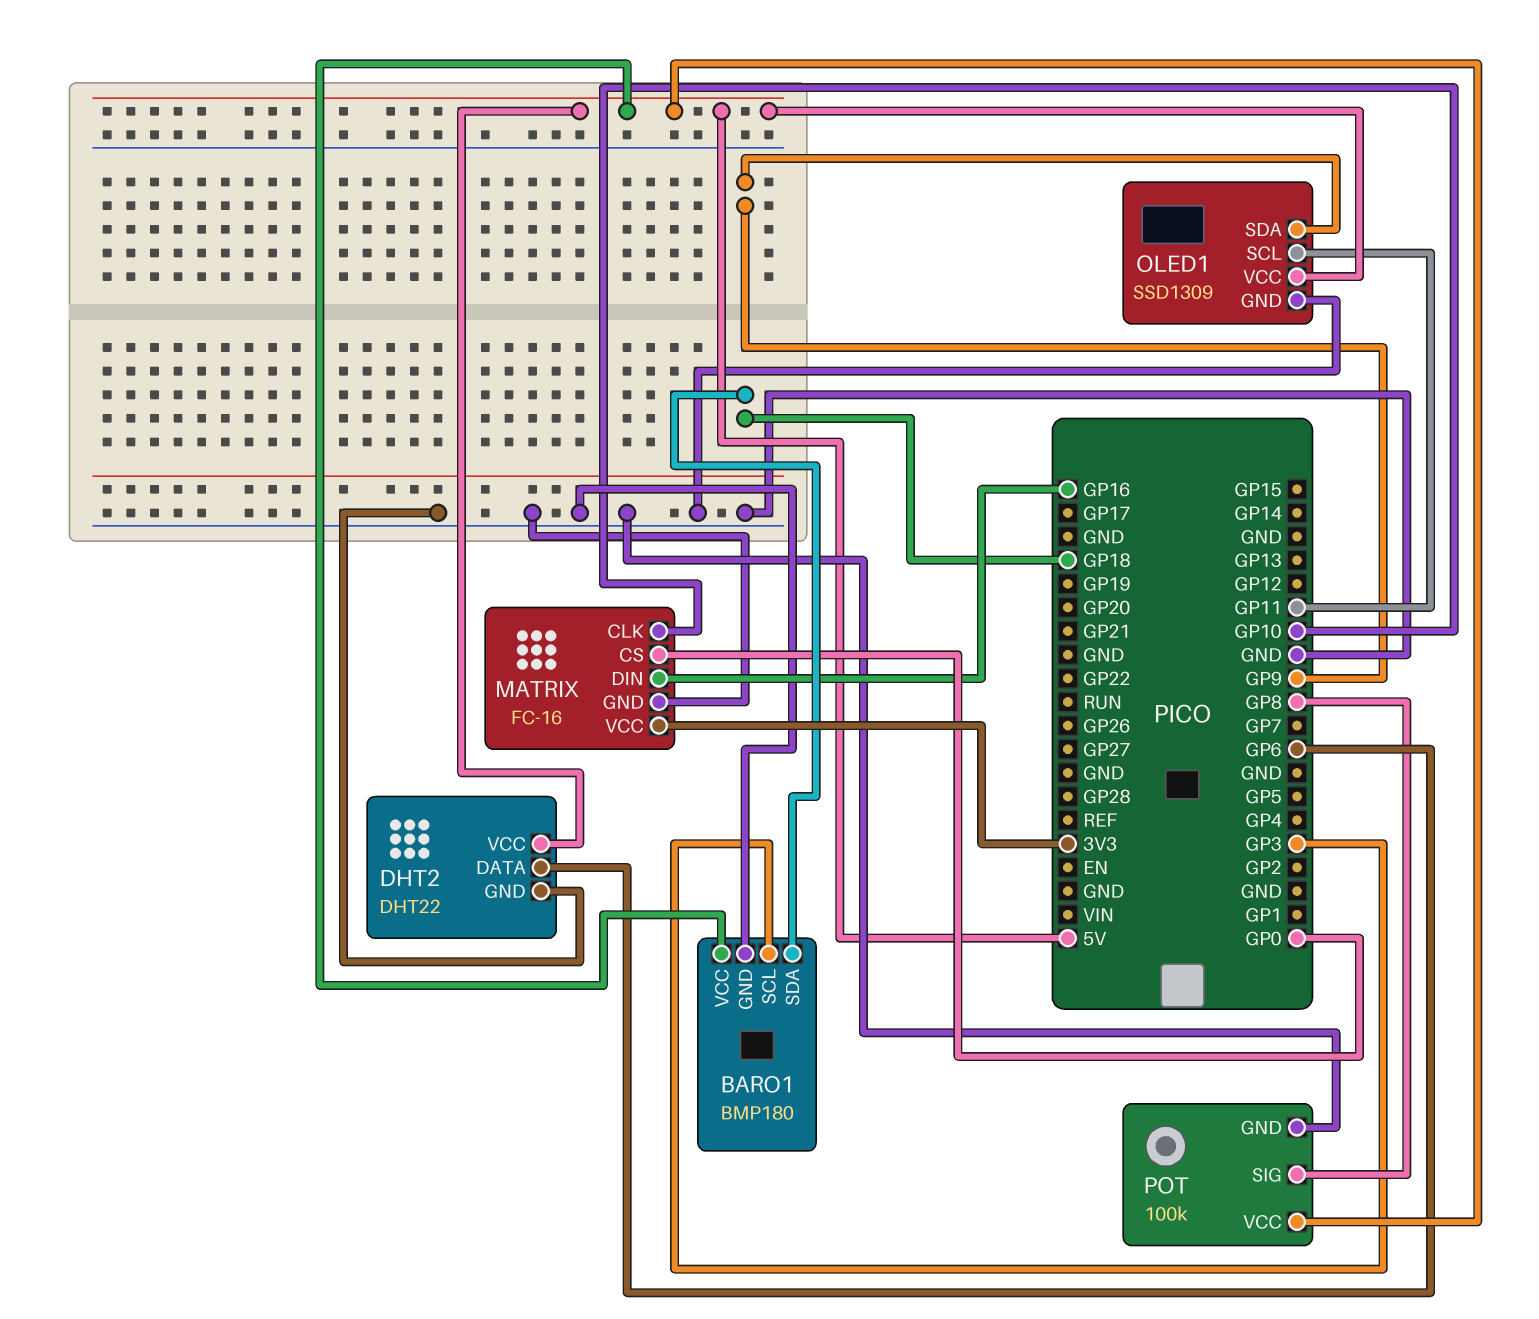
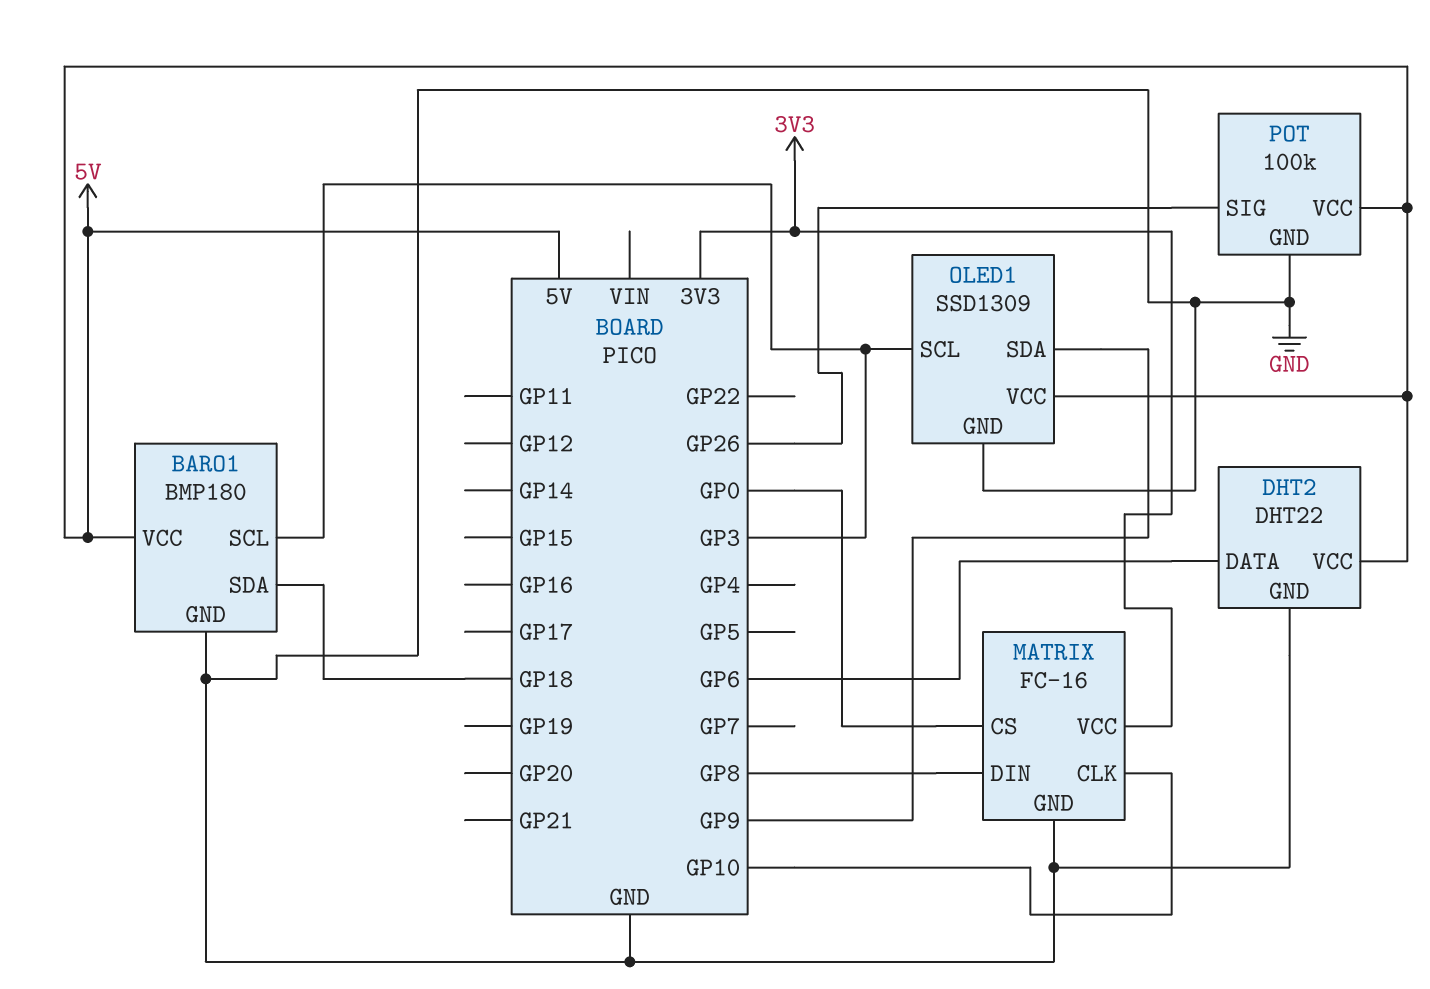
MATRIX pin DIN: GP16 -> GP8
OLED1 pin SCL: GP11 -> GP3
POT pin SIG: GP8 -> GP26

